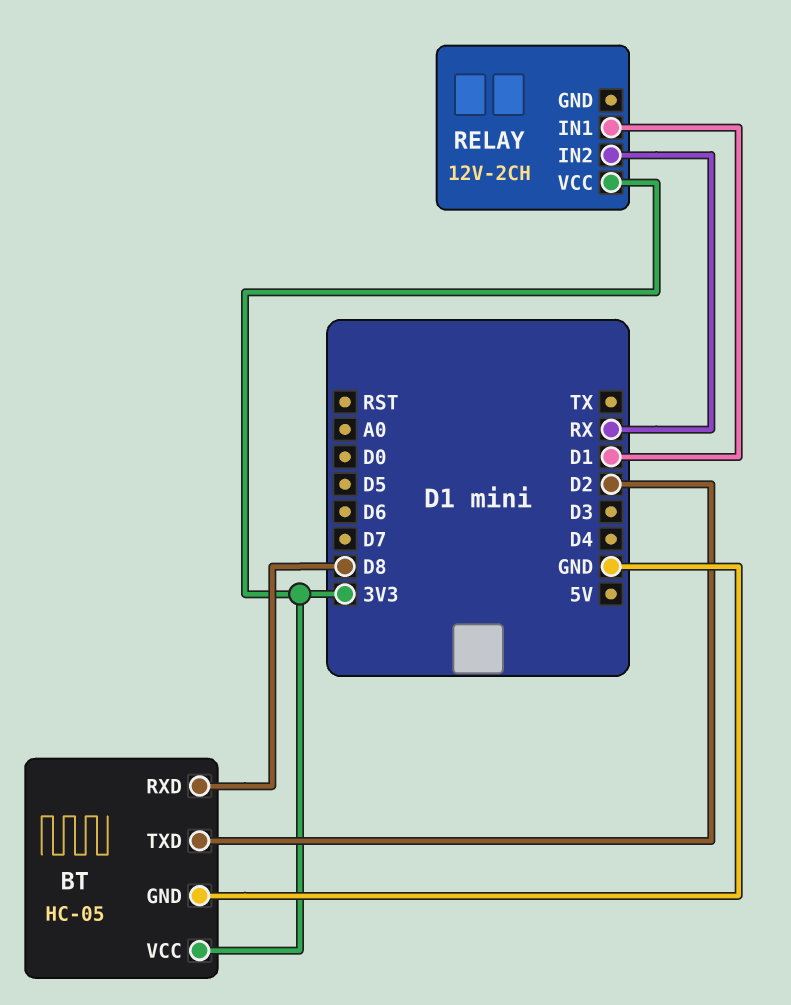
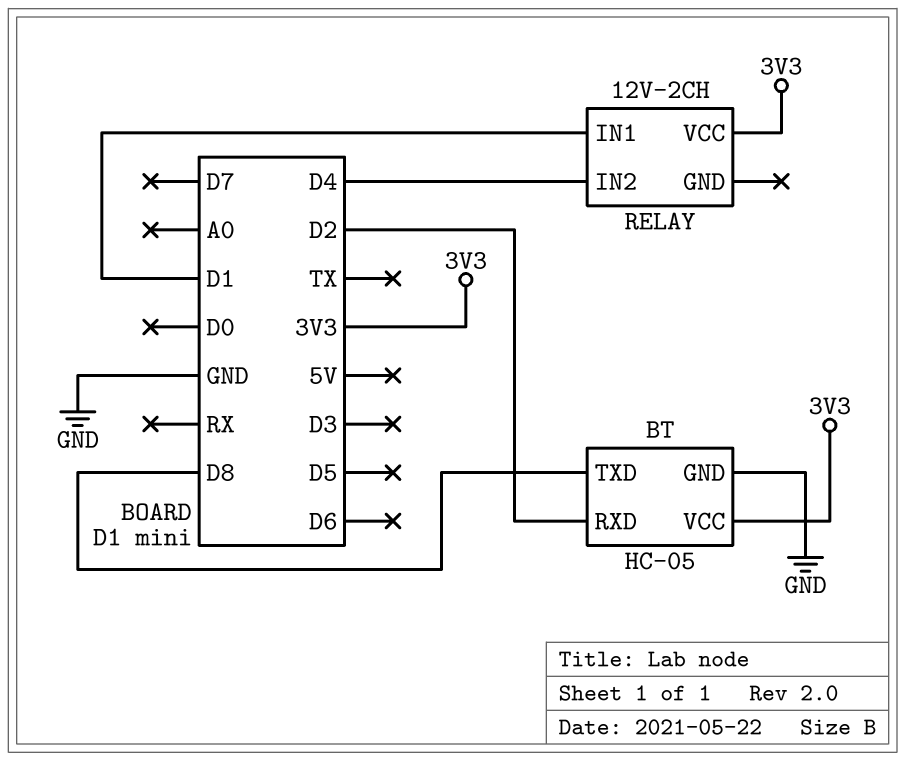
BT pin RXD: D8 -> D2
BT pin TXD: D2 -> D8
RELAY pin IN2: RX -> D4

